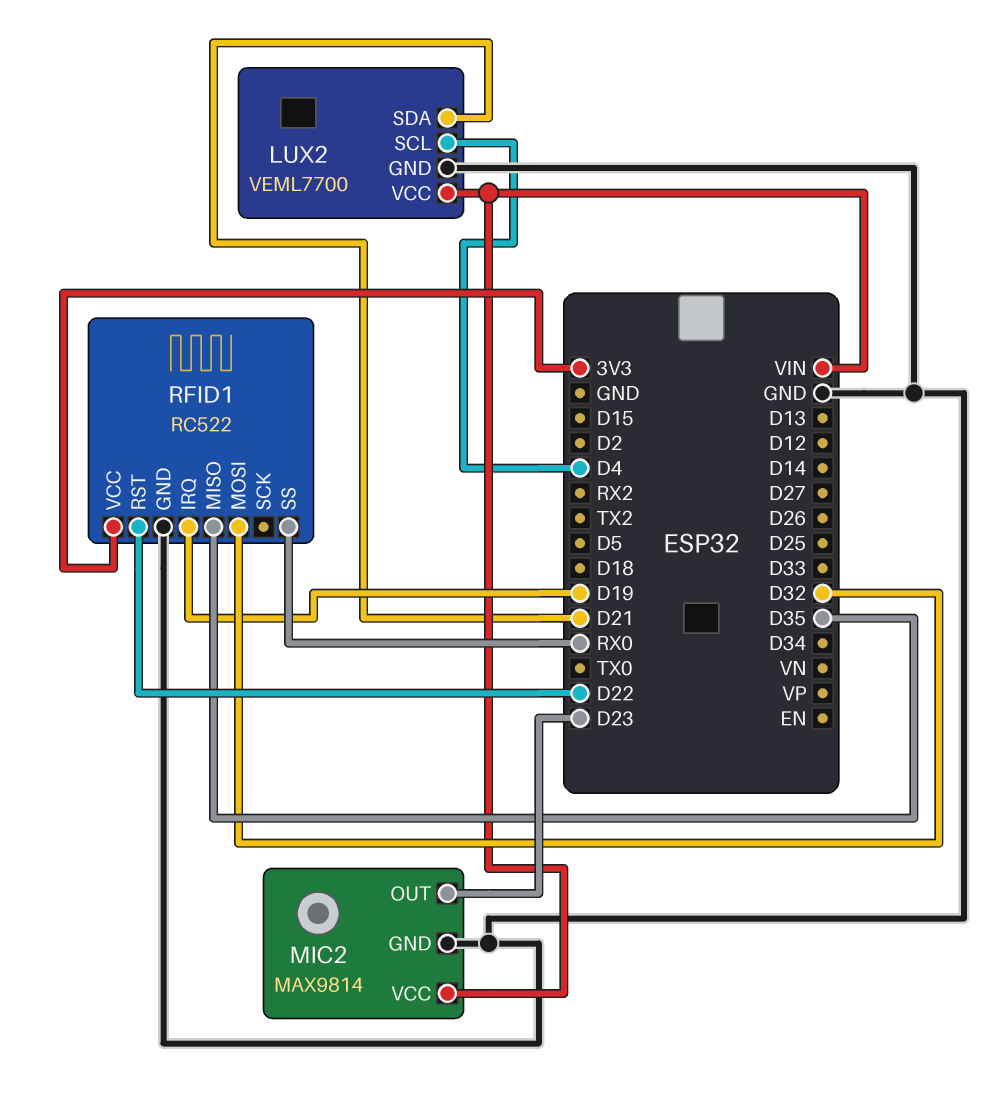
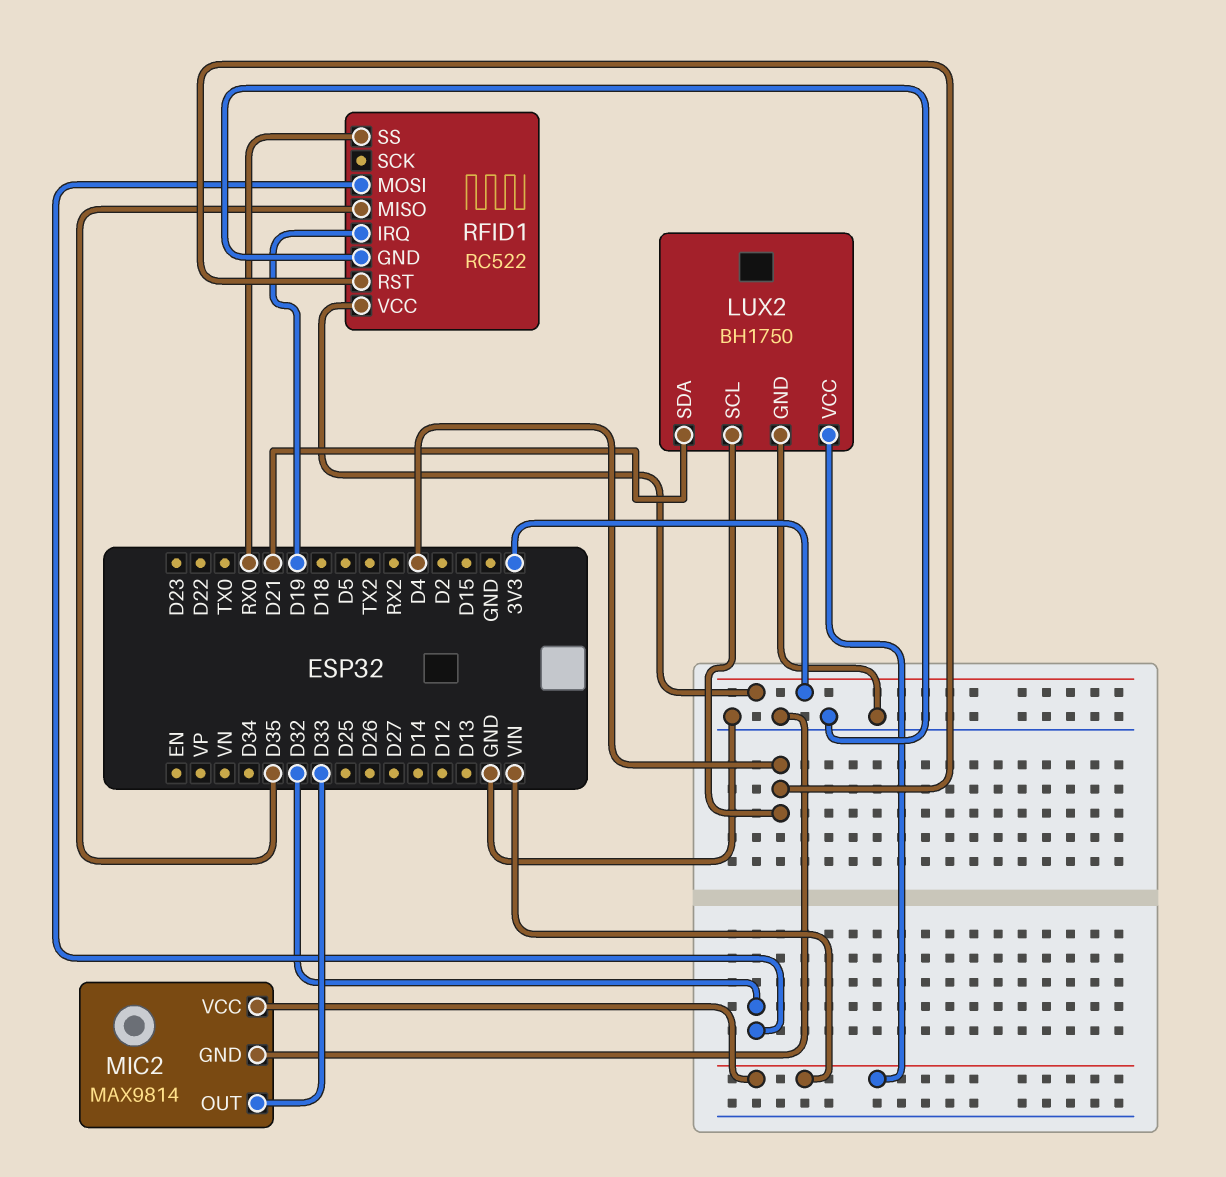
LUX2: VEML7700 -> BH1750
MIC2 pin OUT: D23 -> D33
RFID1 pin RST: D22 -> D4

